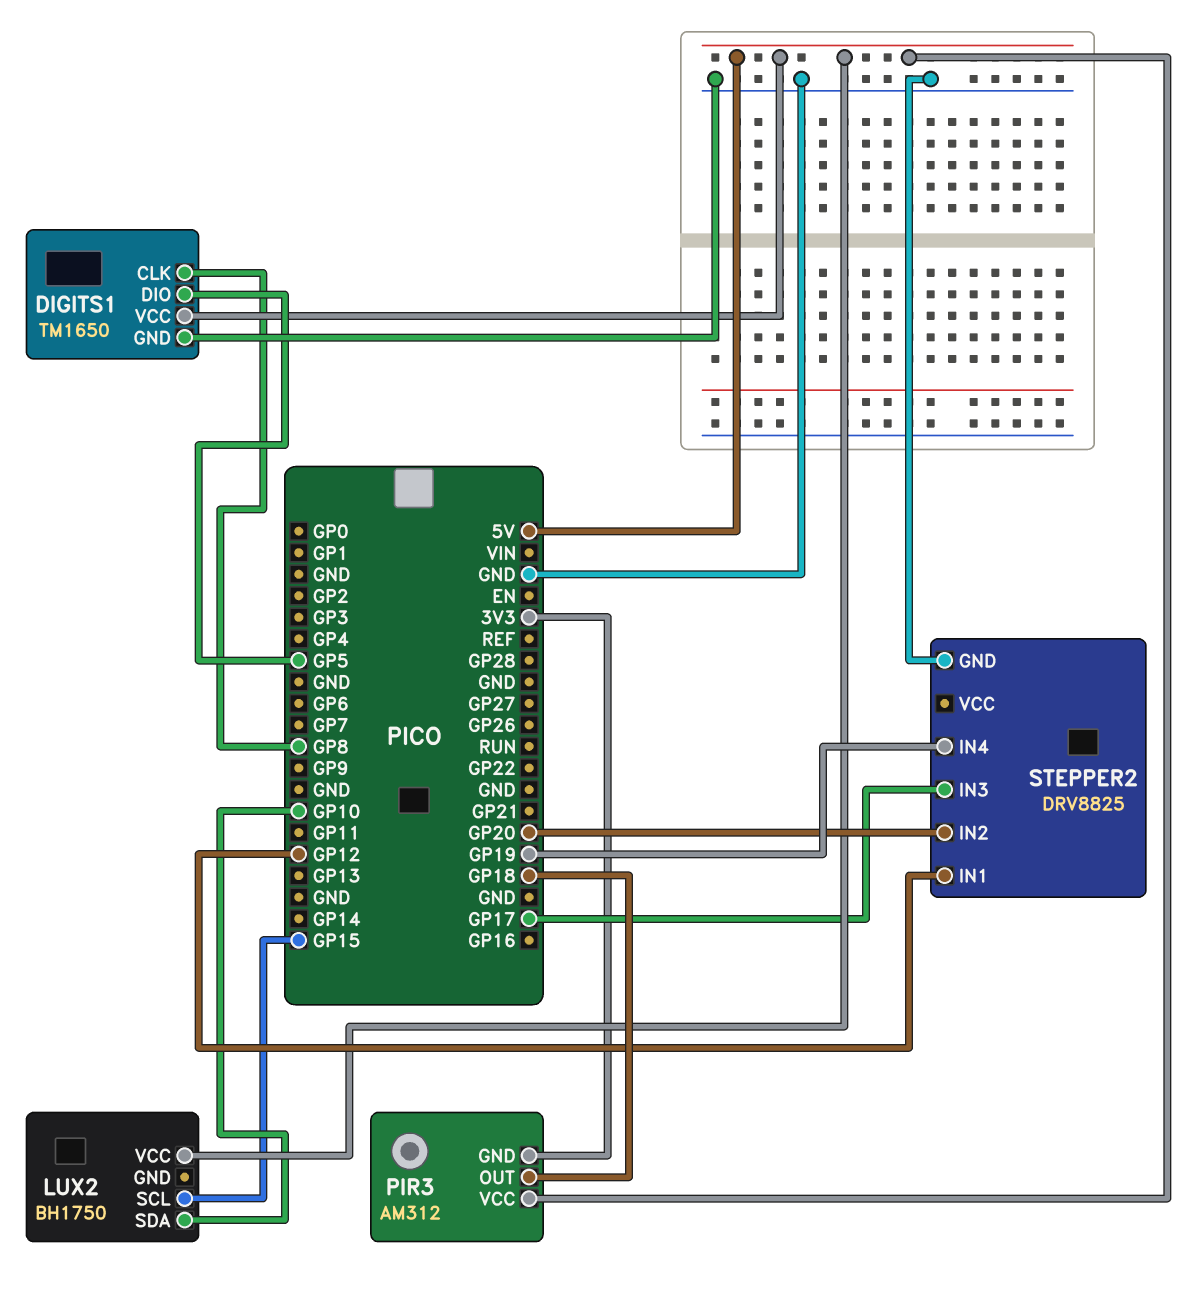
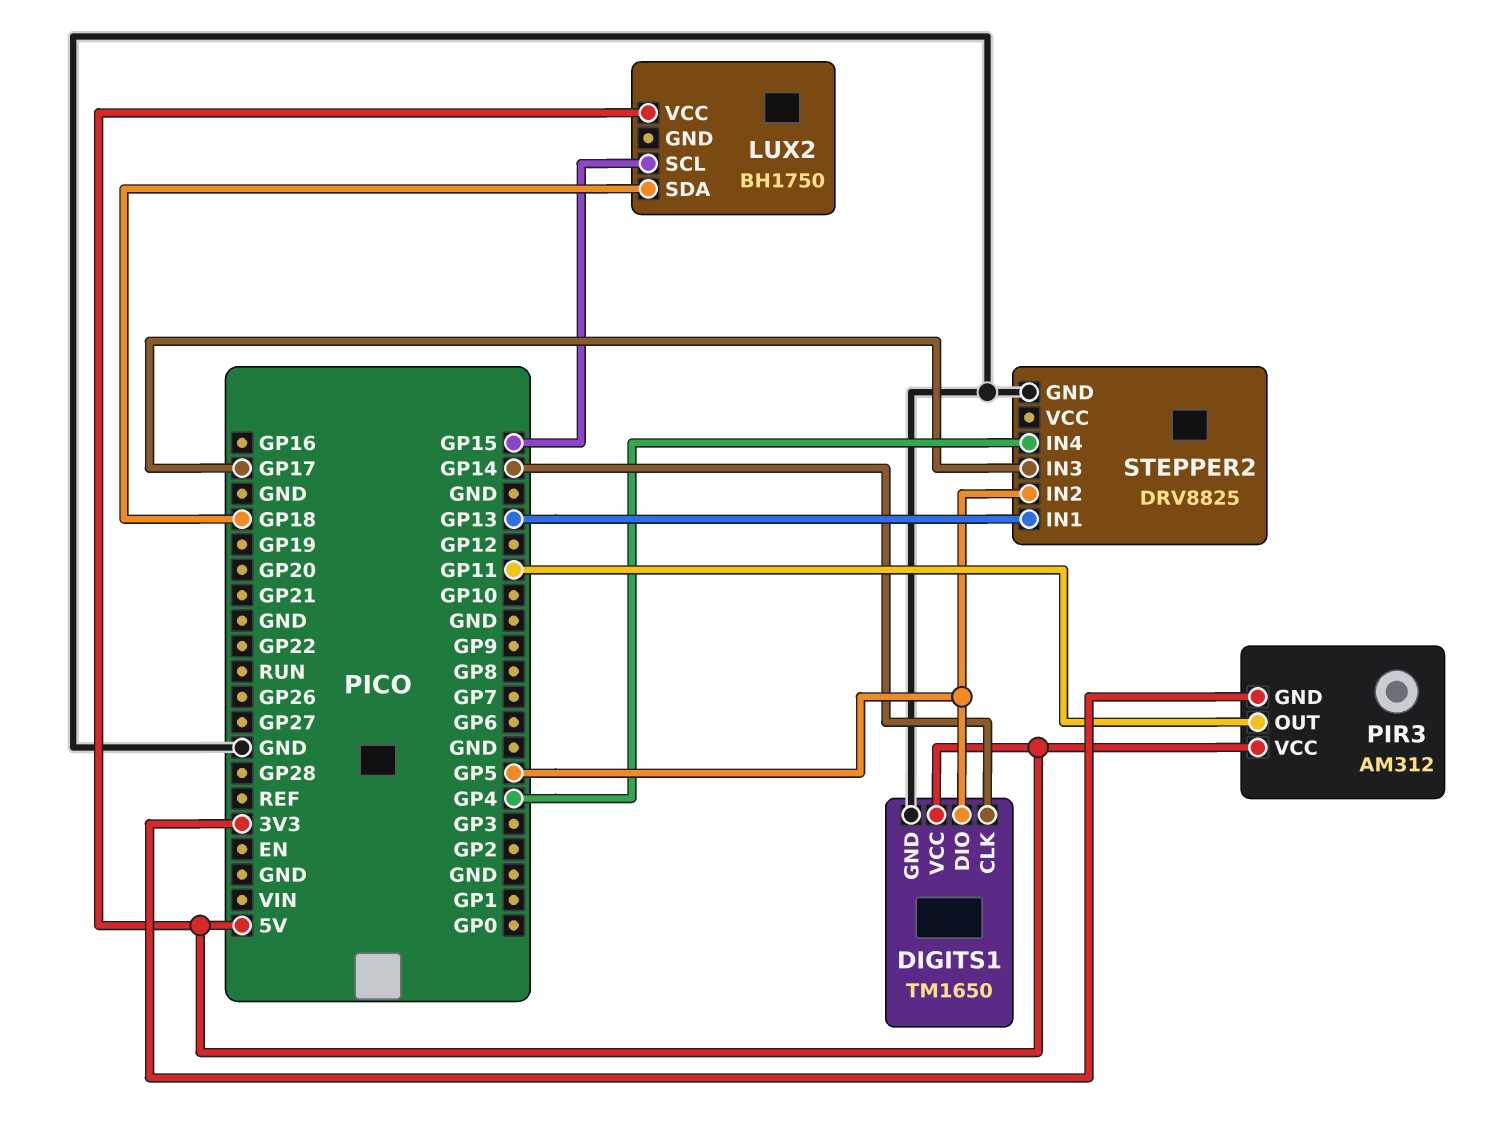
DIGITS1 pin CLK: GP8 -> GP14
LUX2 pin SDA: GP10 -> GP18
PIR3 pin OUT: GP18 -> GP11
STEPPER2 pin IN1: GP12 -> GP13
STEPPER2 pin IN2: GP20 -> GP5
STEPPER2 pin IN4: GP19 -> GP4

